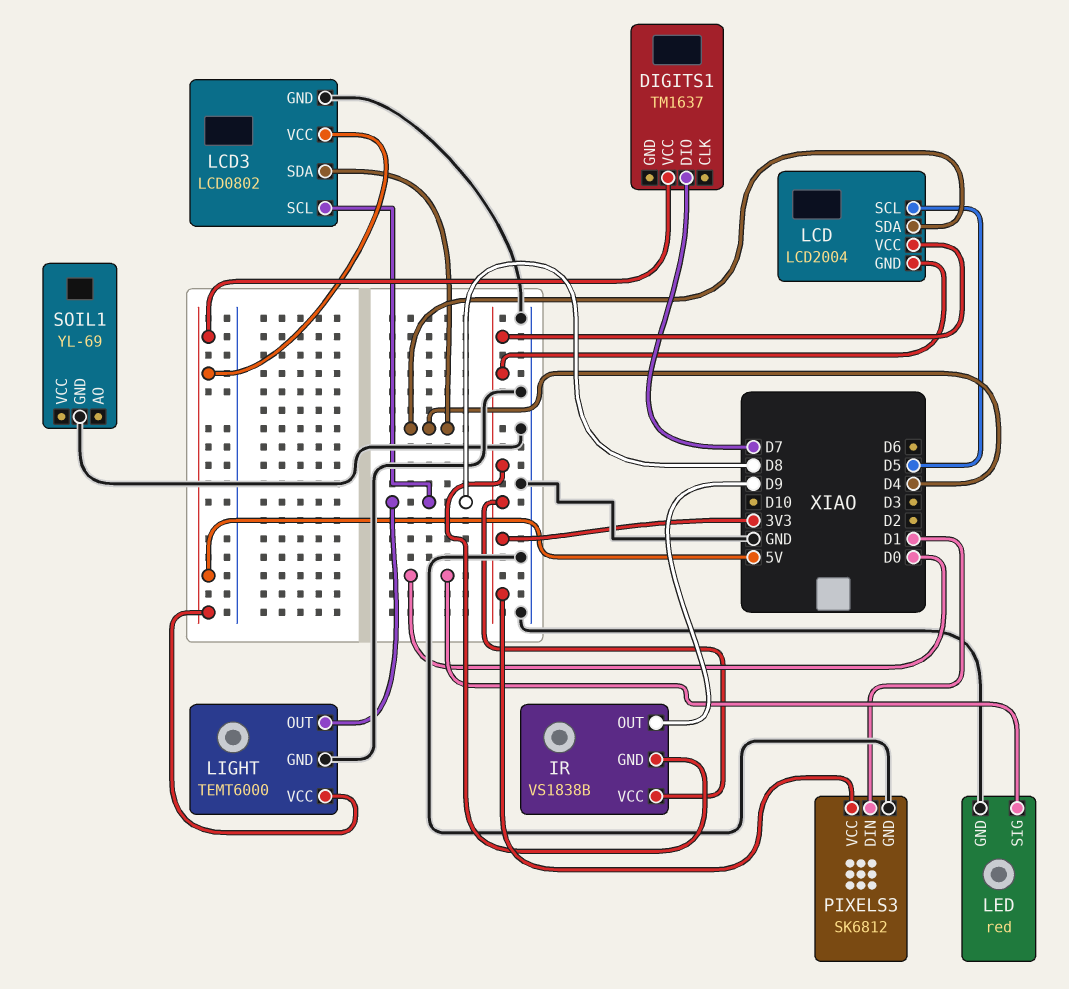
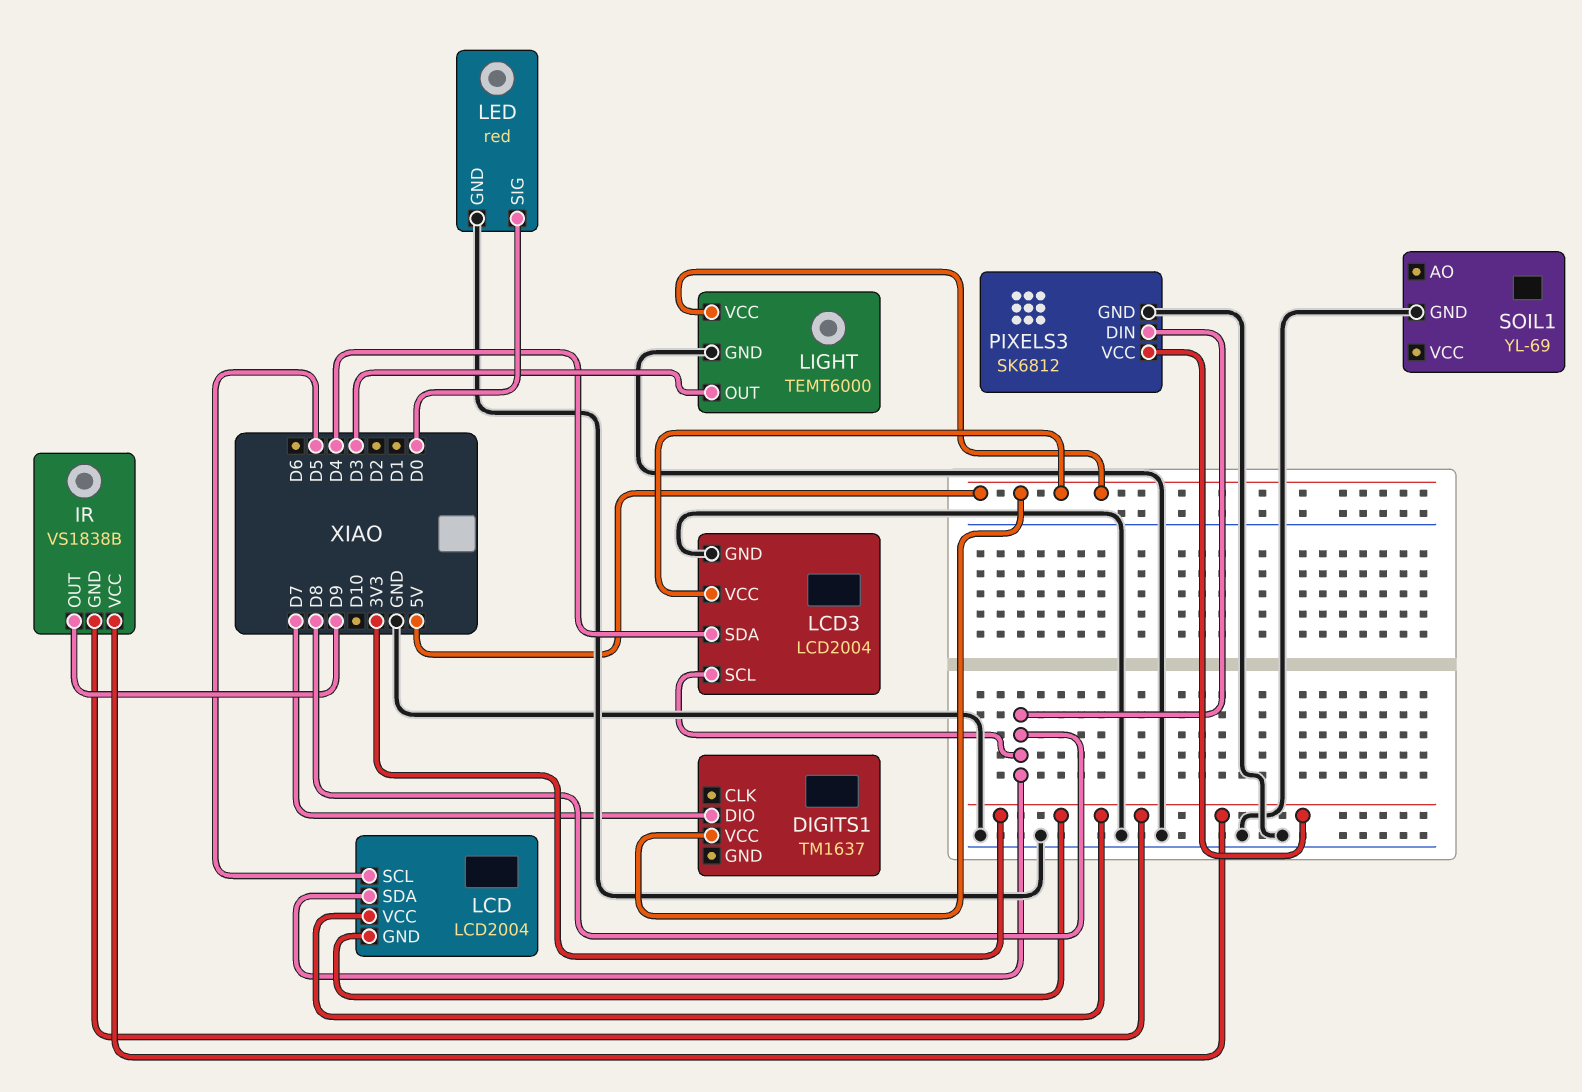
LCD pin SDA: D4 -> D8
LCD3: LCD0802 -> LCD2004
LIGHT pin OUT: D8 -> D3
PIXELS3 pin DIN: D1 -> D8

